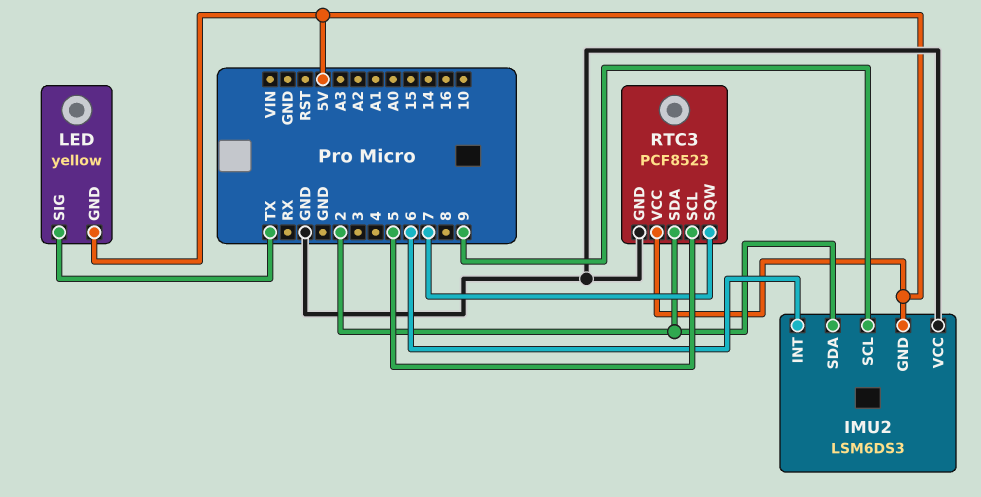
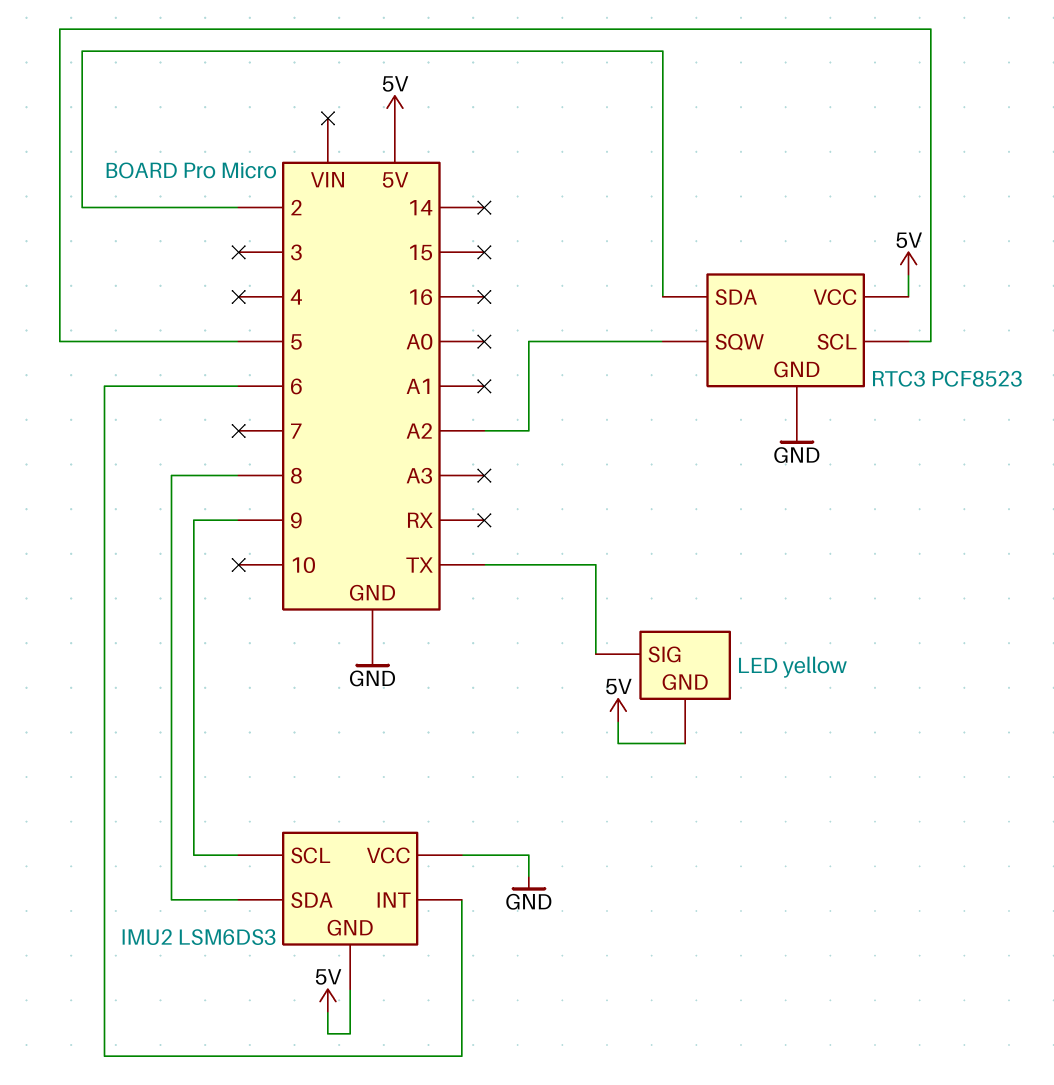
IMU2 pin SDA: 2 -> 8
RTC3 pin SQW: 7 -> A2

